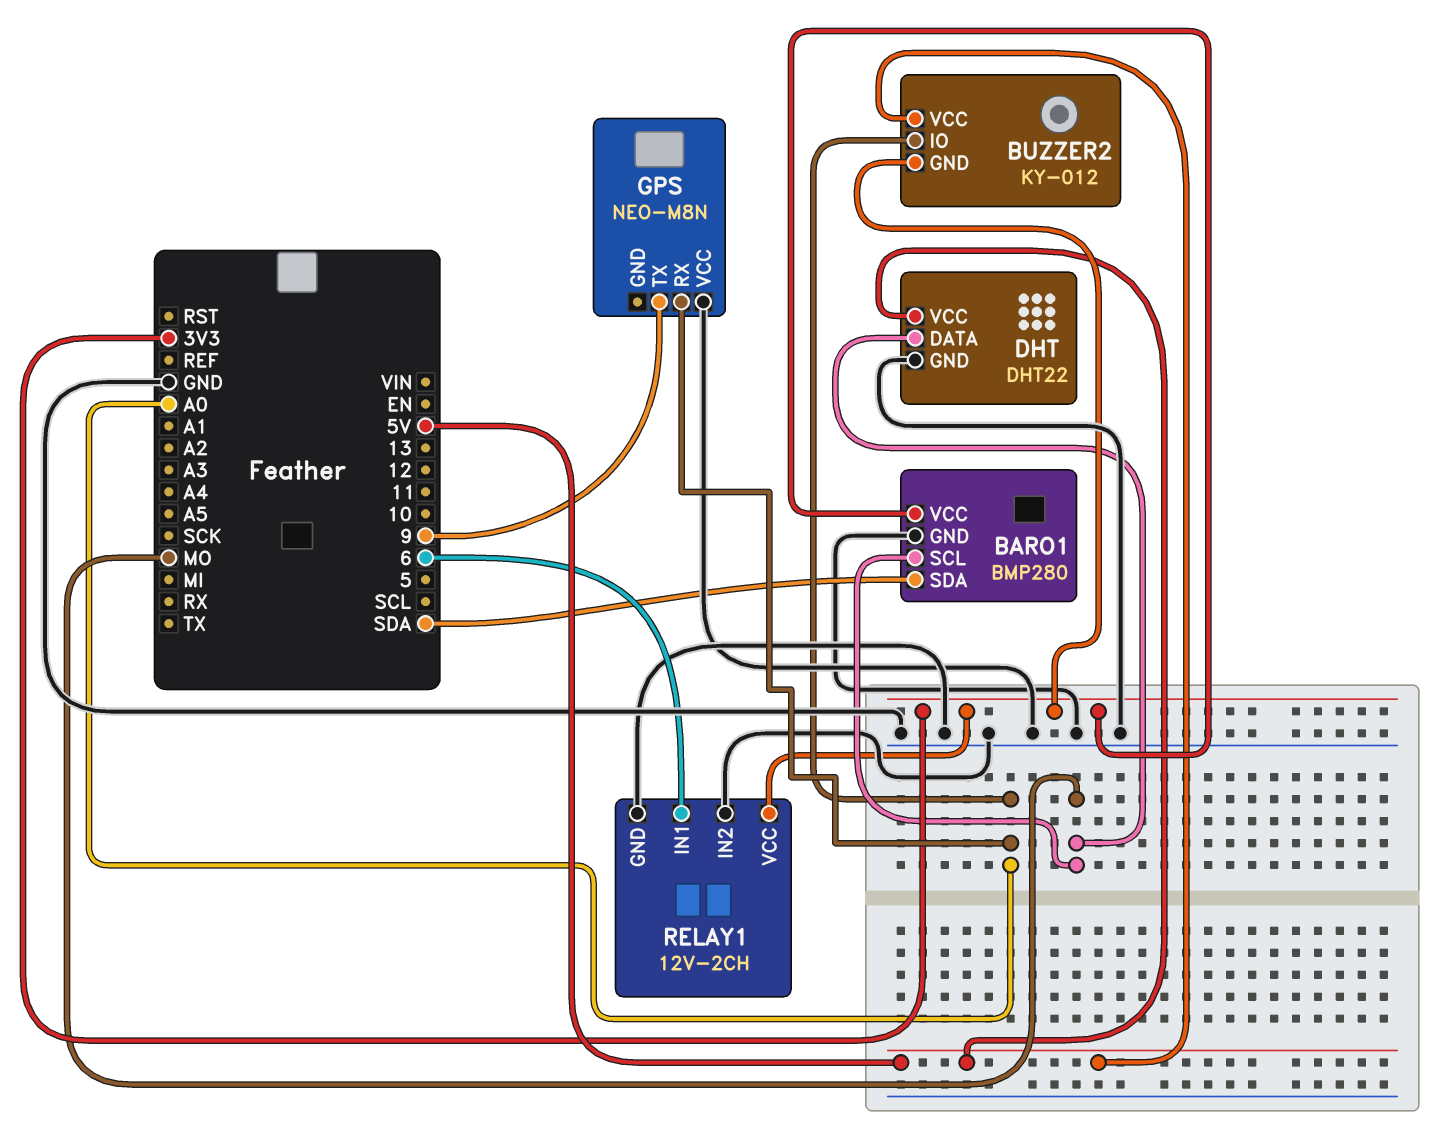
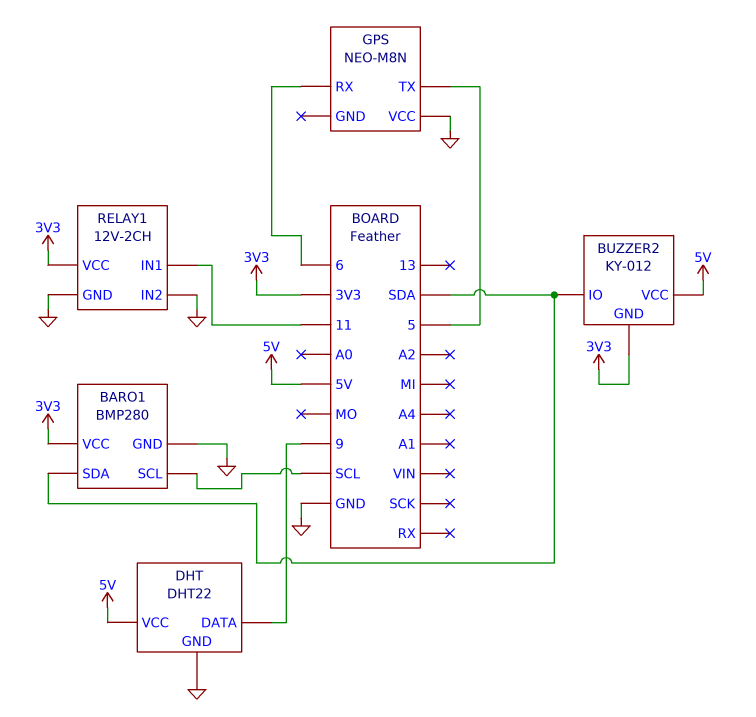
BARO1 pin SCL: MO -> SCL
BUZZER2 pin IO: A0 -> SDA
DHT pin DATA: MO -> 9
GPS pin RX: A0 -> 6
GPS pin TX: 9 -> 5
RELAY1 pin IN1: 6 -> 11

